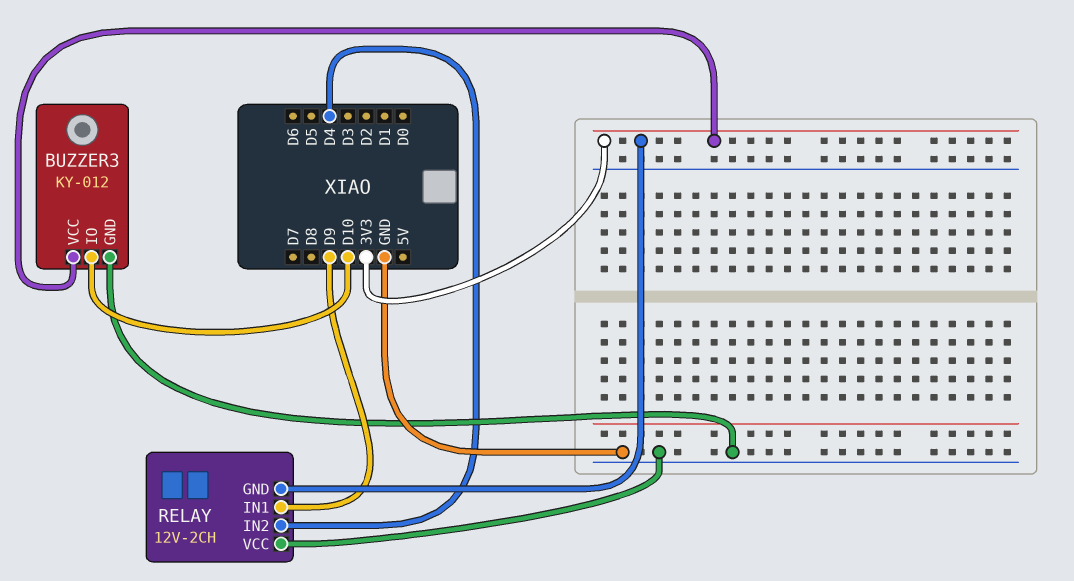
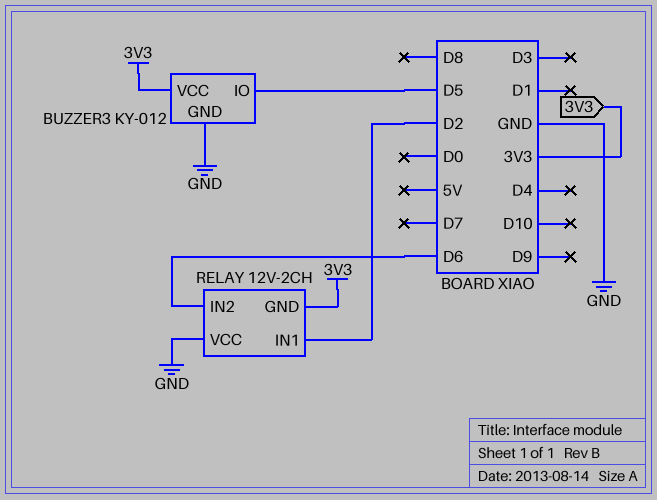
BUZZER3 pin IO: D10 -> D5
RELAY pin IN1: D9 -> D2
RELAY pin IN2: D4 -> D6

